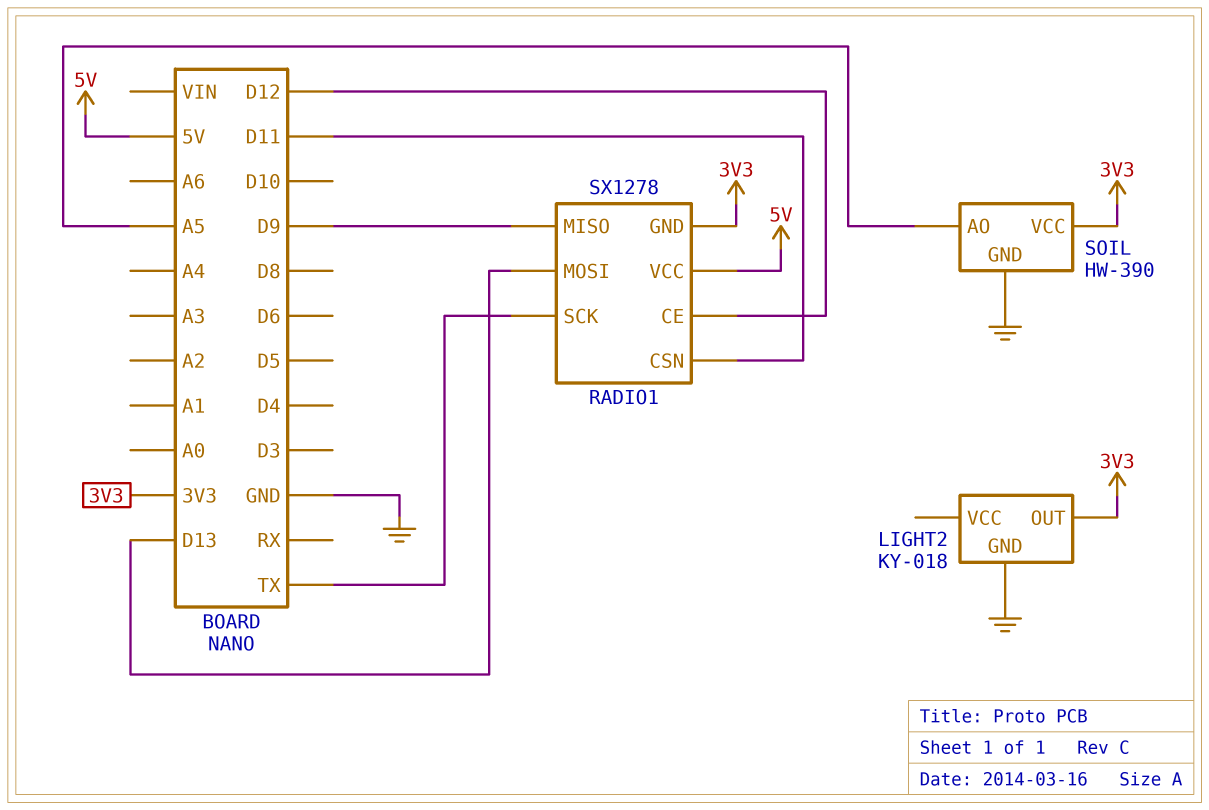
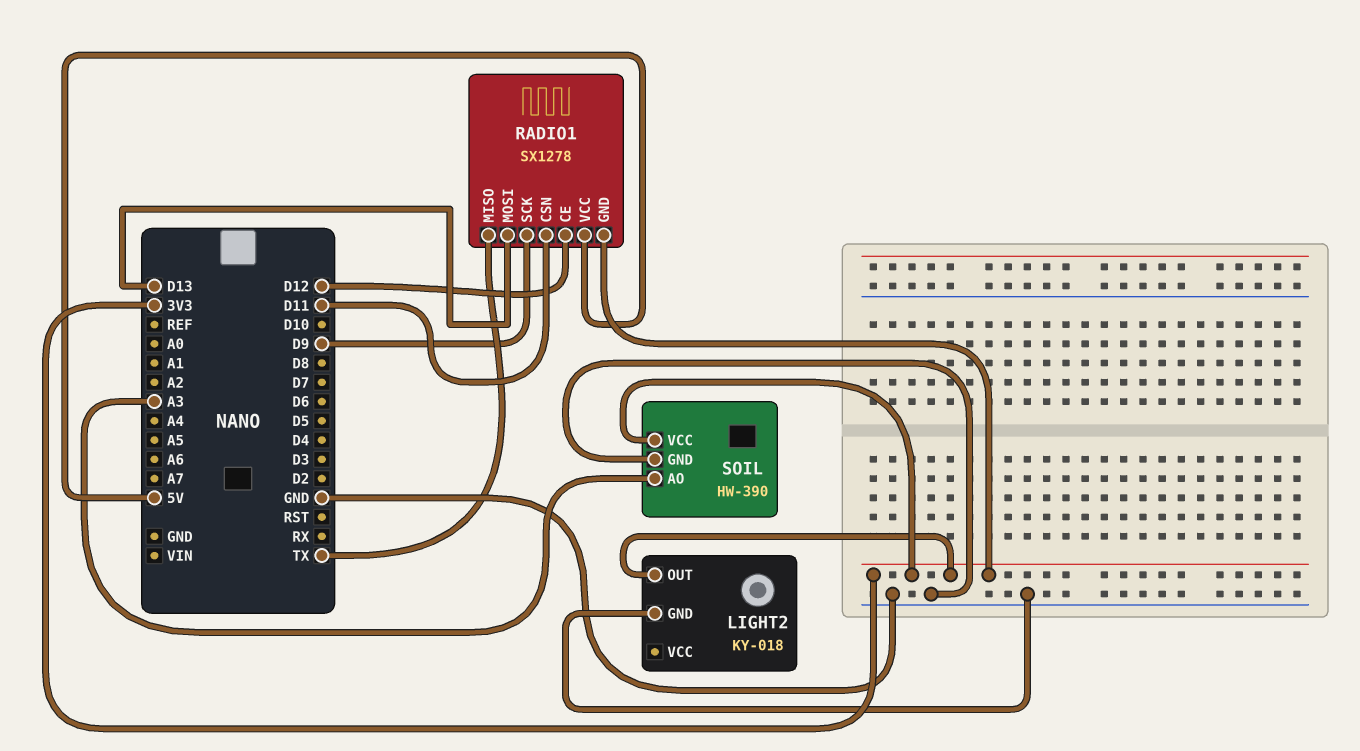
RADIO1 pin MISO: D9 -> TX
RADIO1 pin SCK: TX -> D9
SOIL pin AO: A5 -> A3

